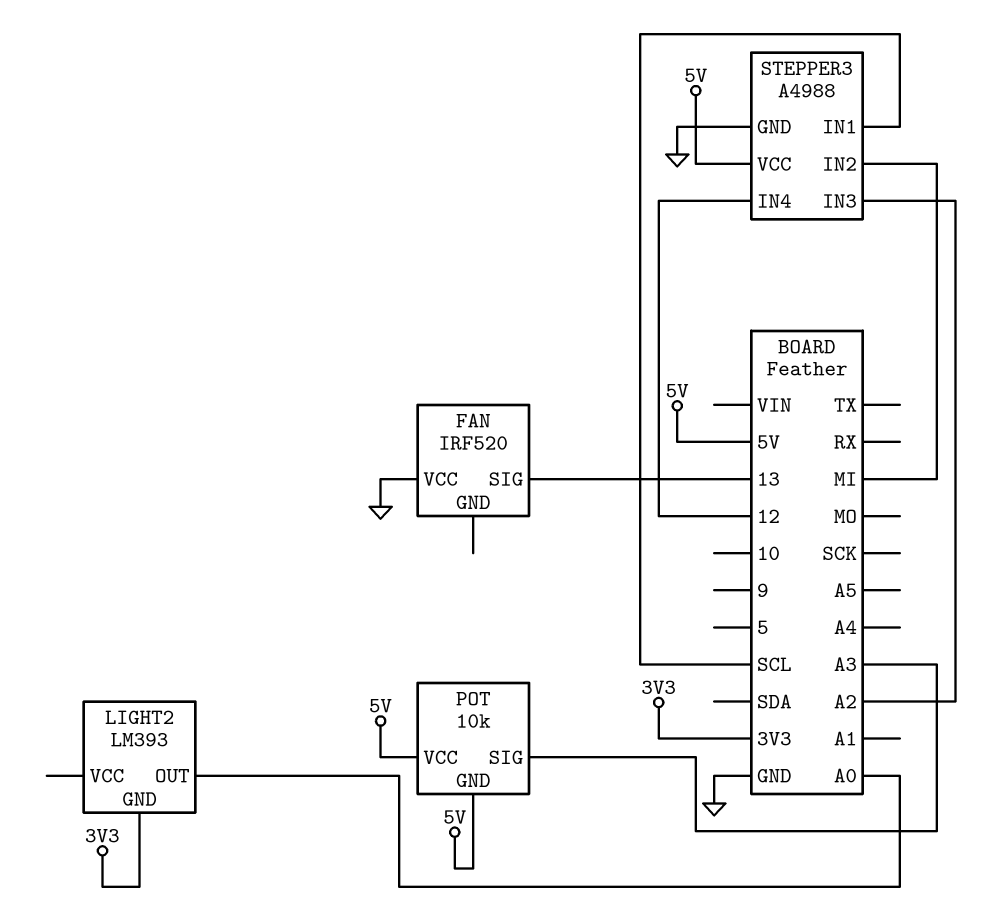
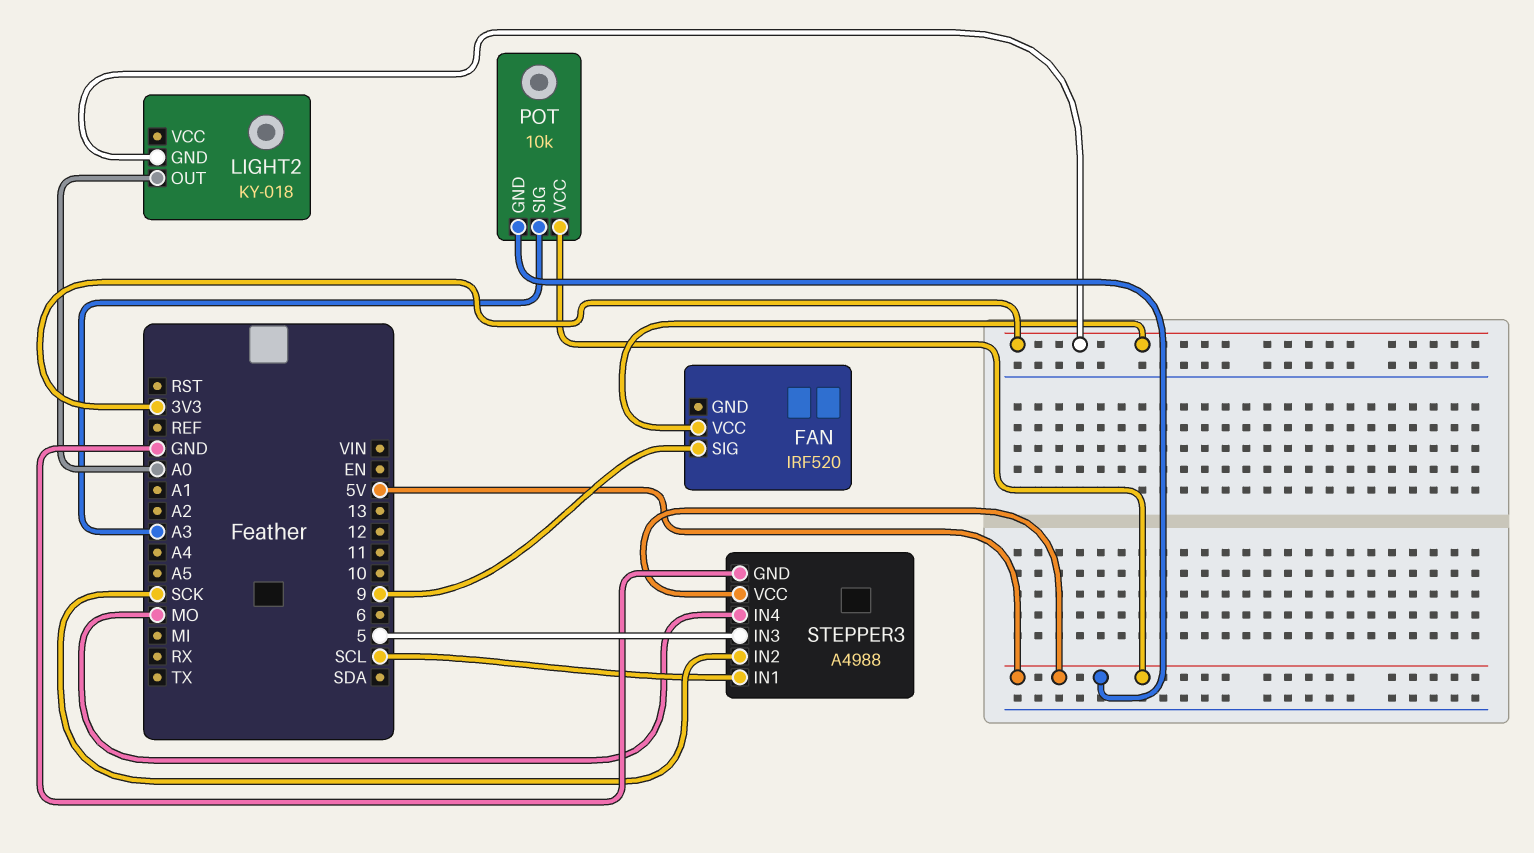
FAN pin SIG: 13 -> 9
FAN pin VCC: GND -> 3V3
LIGHT2: LM393 -> KY-018
STEPPER3 pin IN2: MI -> SCK
STEPPER3 pin IN3: A2 -> 5
STEPPER3 pin IN4: 12 -> MO

